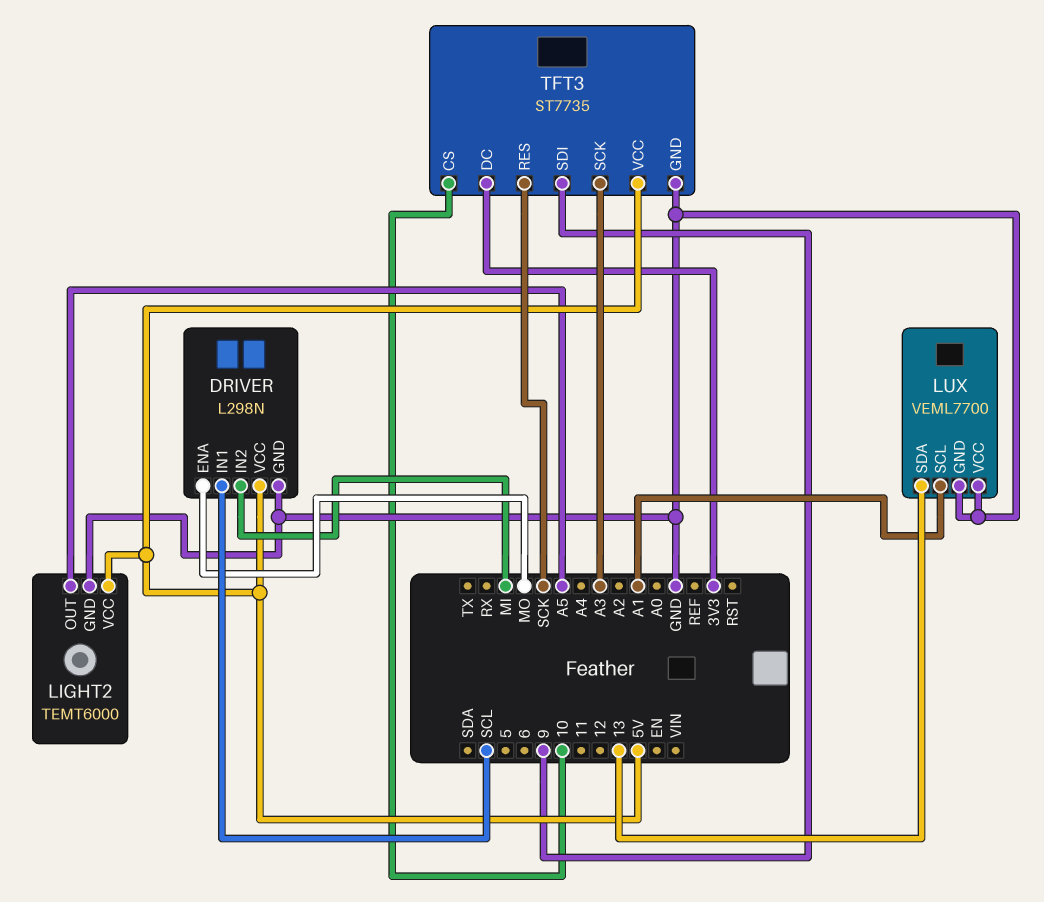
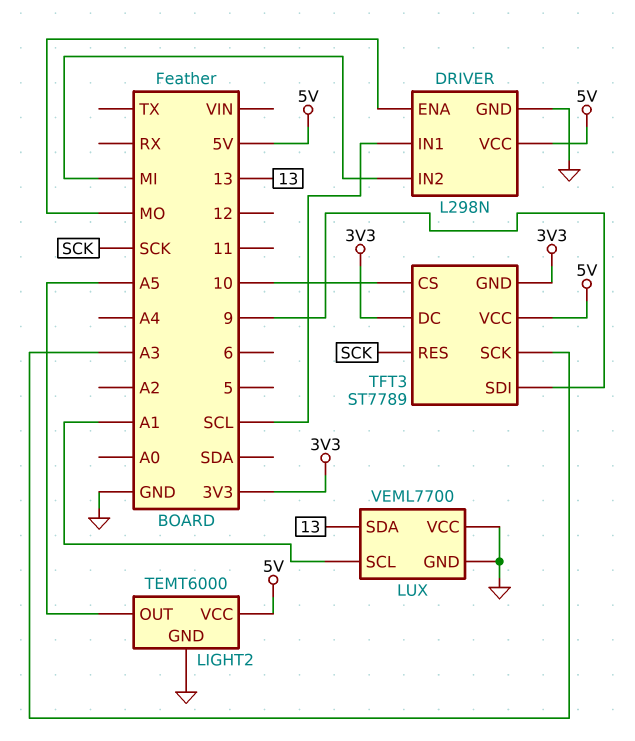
TFT3: ST7735 -> ST7789
TFT3 pin GND: GND -> 3V3

